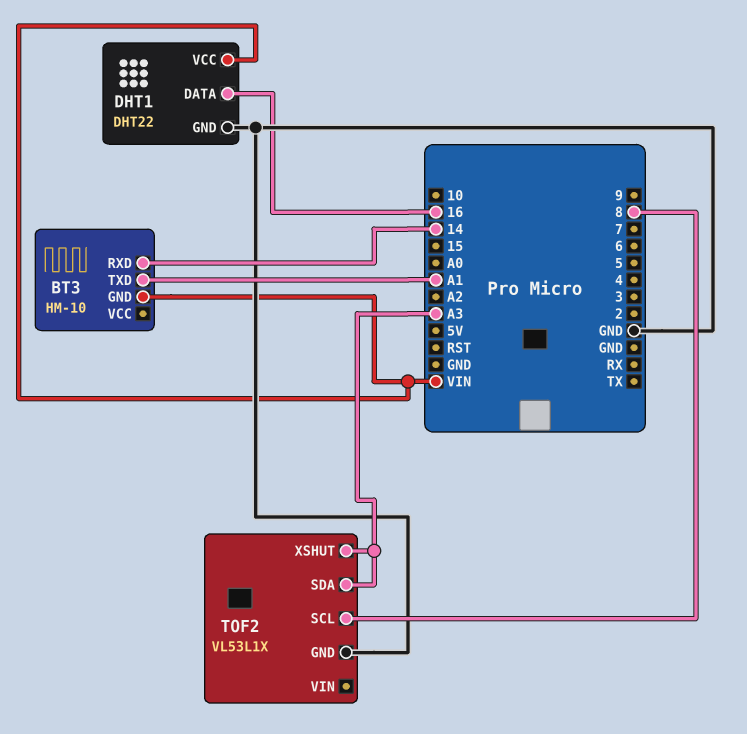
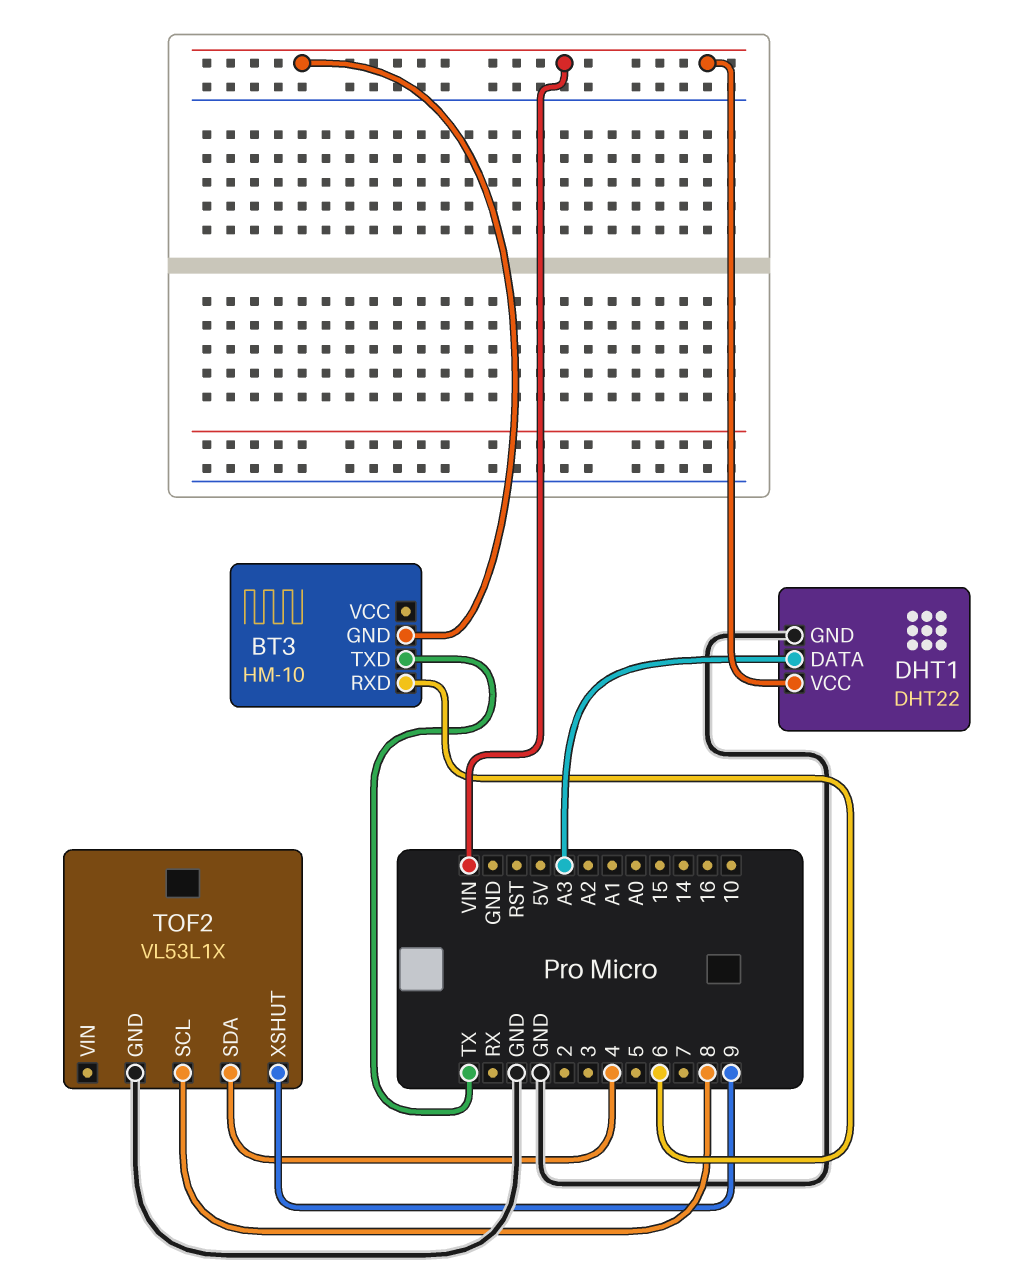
BT3 pin RXD: 14 -> 6
BT3 pin TXD: A1 -> TX
DHT1 pin DATA: 16 -> A3
TOF2 pin SDA: A3 -> 4
TOF2 pin XSHUT: A3 -> 9

